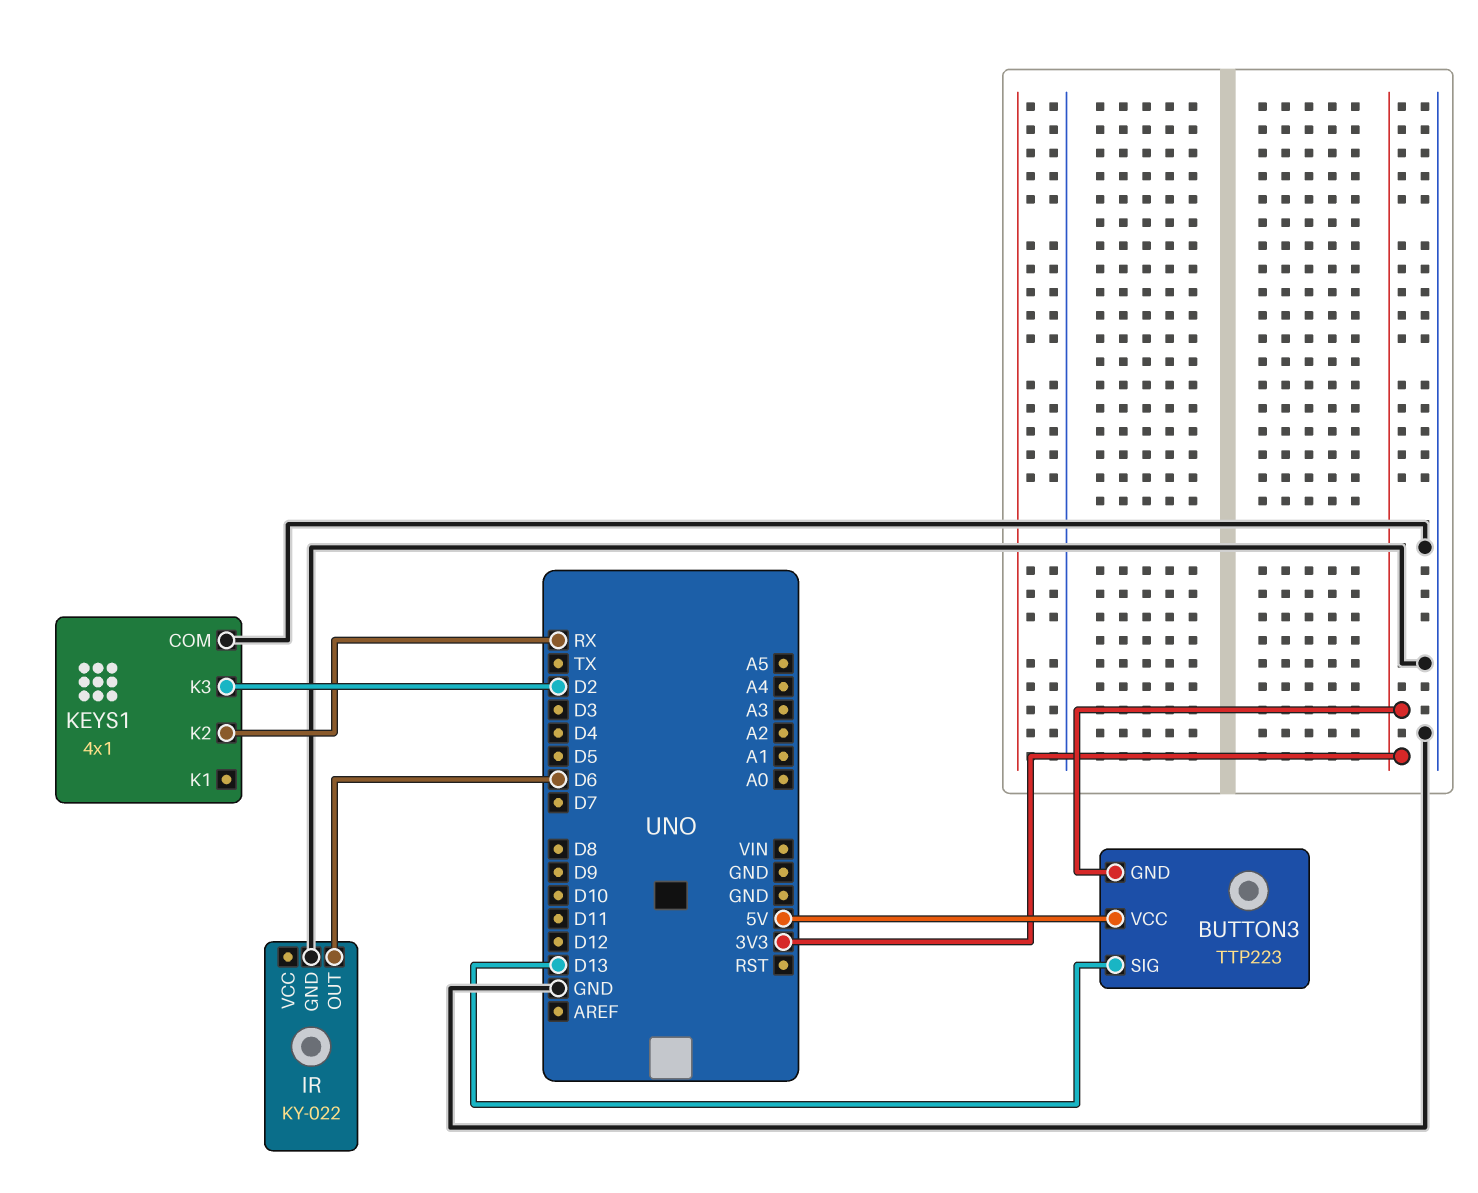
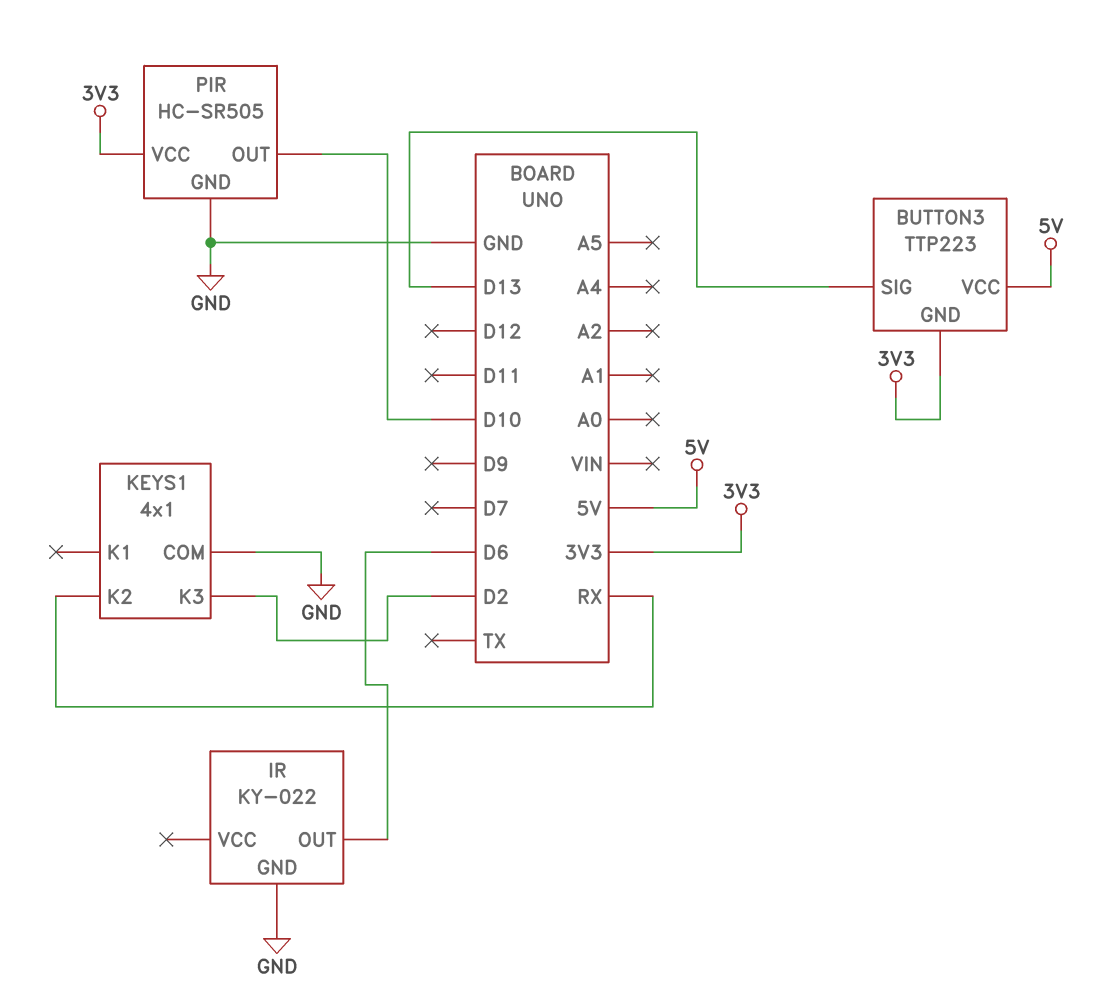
PIR: none -> HC-SR505
PIR pin GND: none -> GND
PIR pin OUT: none -> D10
PIR pin VCC: none -> 3V3

